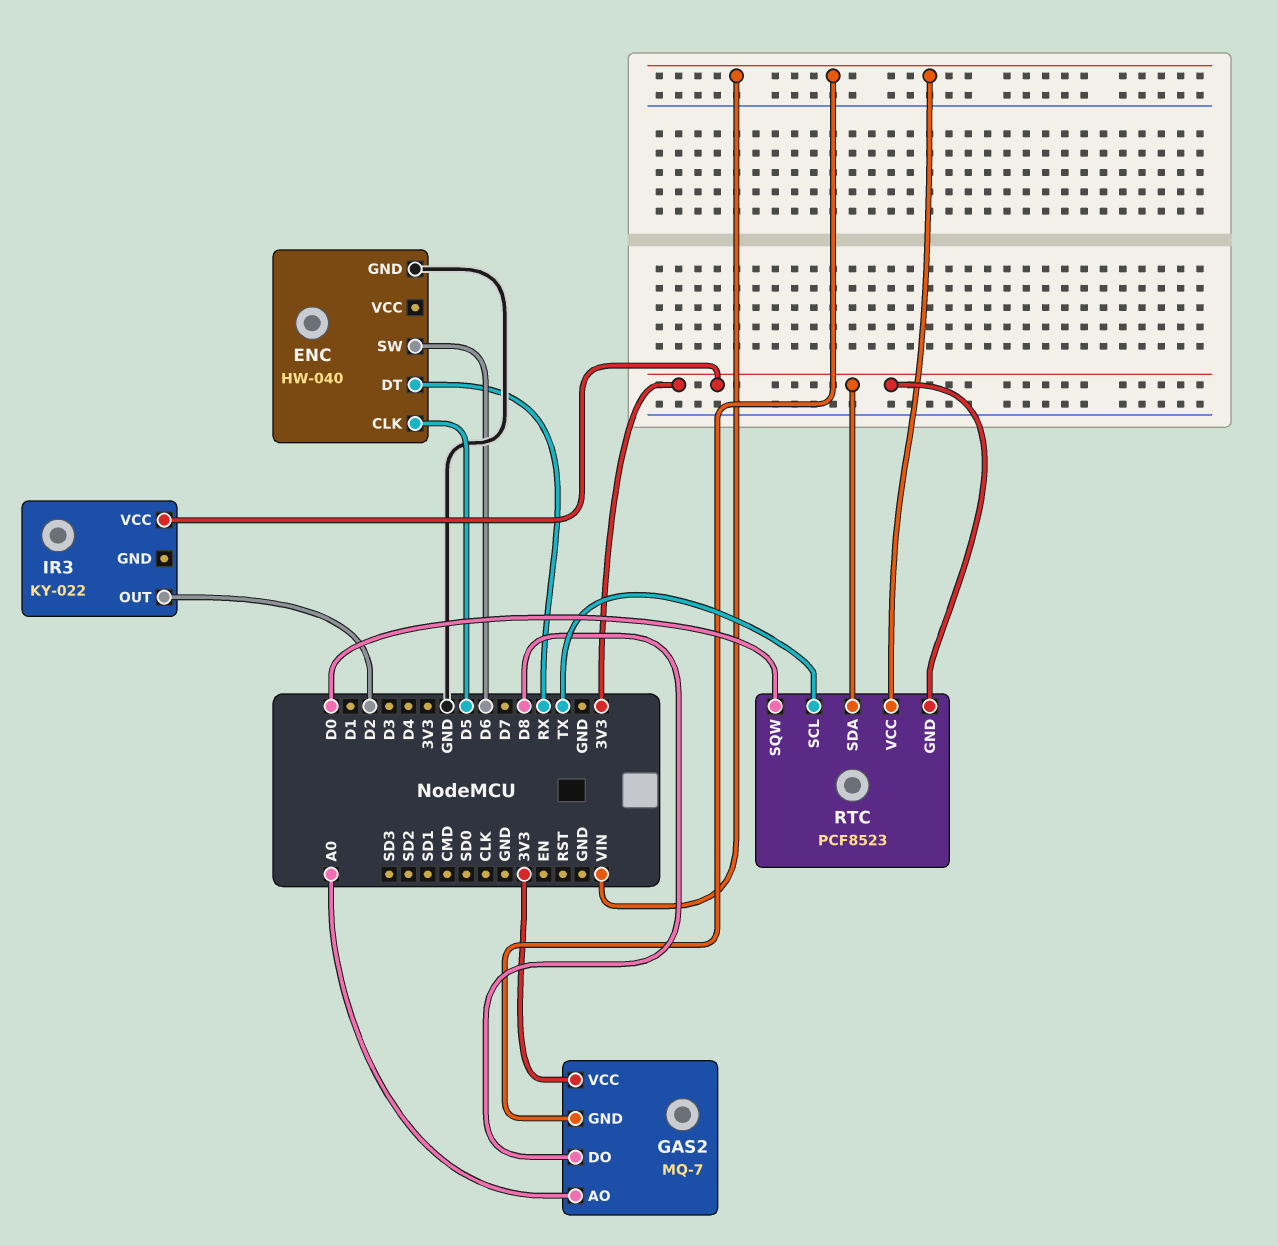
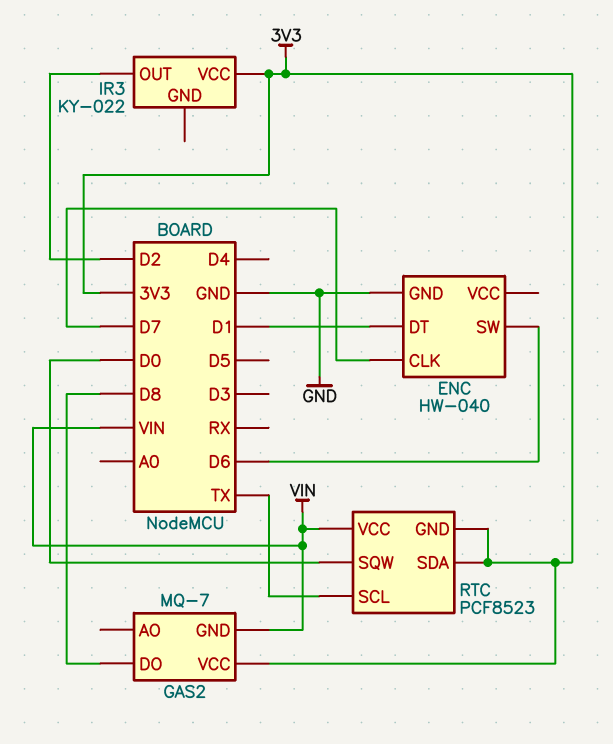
ENC pin CLK: D5 -> D7
ENC pin DT: RX -> D1
GAS2 pin AO: A0 -> none

